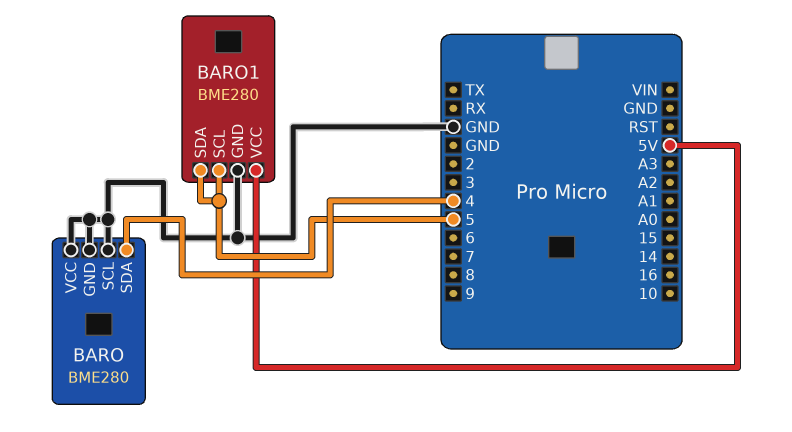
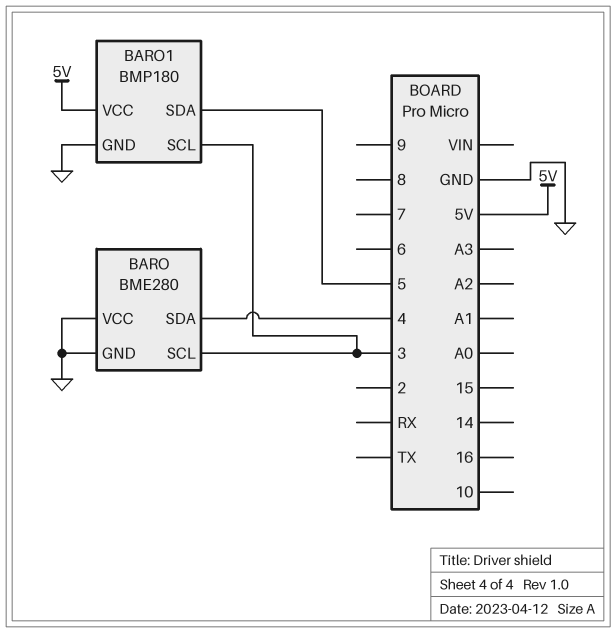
BARO pin SCL: GND -> 3
BARO1: BME280 -> BMP180
BARO1 pin SCL: 5 -> 3

